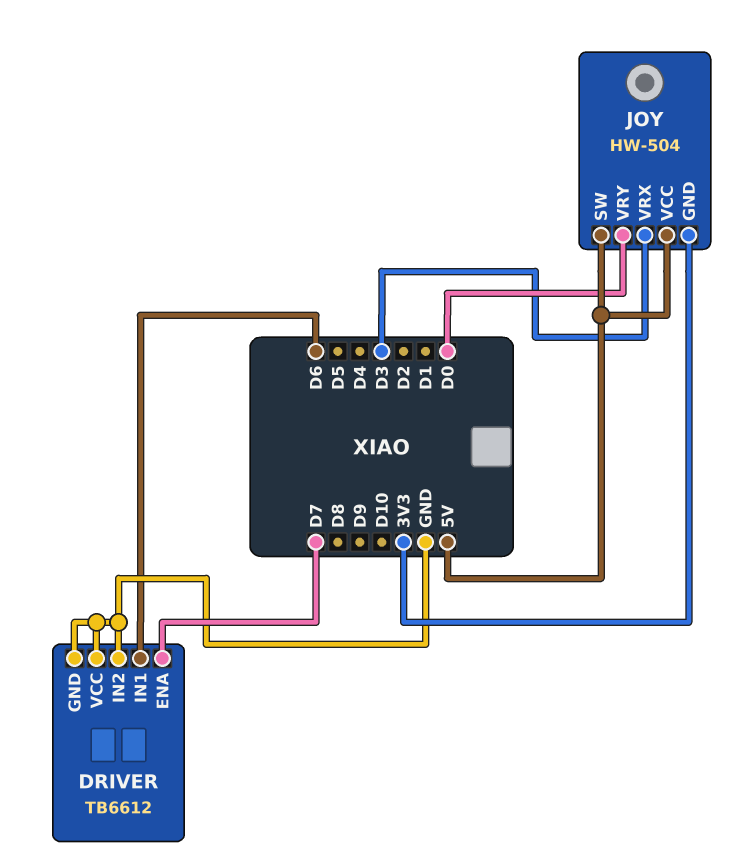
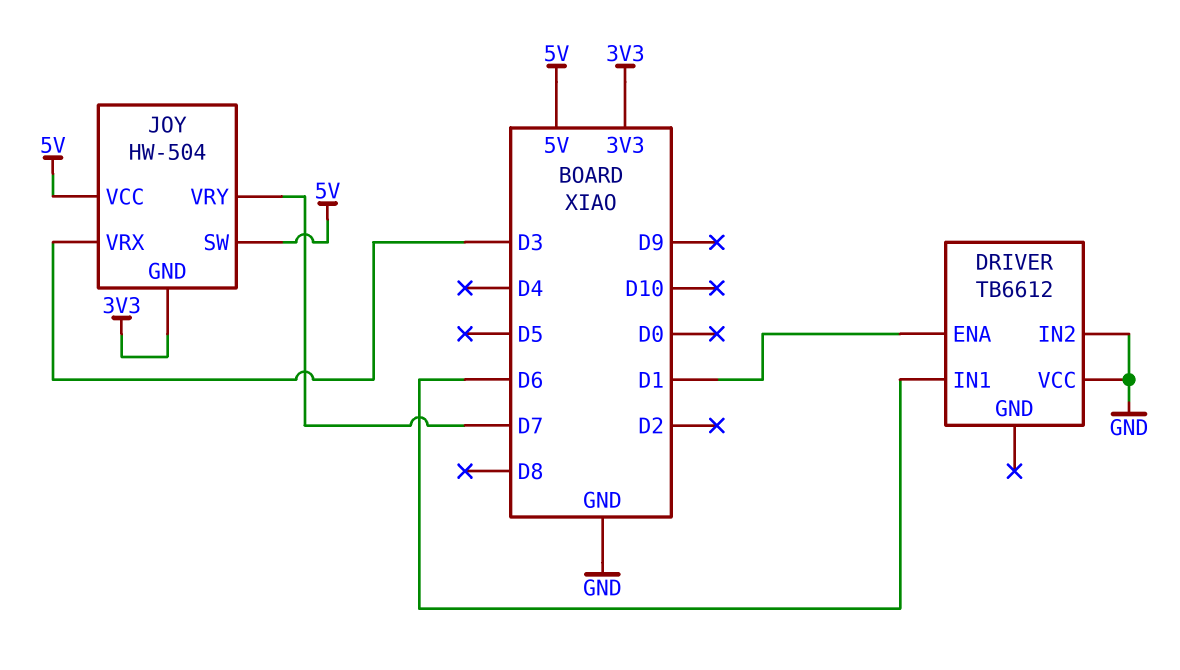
DRIVER pin ENA: D7 -> D1
DRIVER pin GND: GND -> none
JOY pin VRY: D0 -> D7

